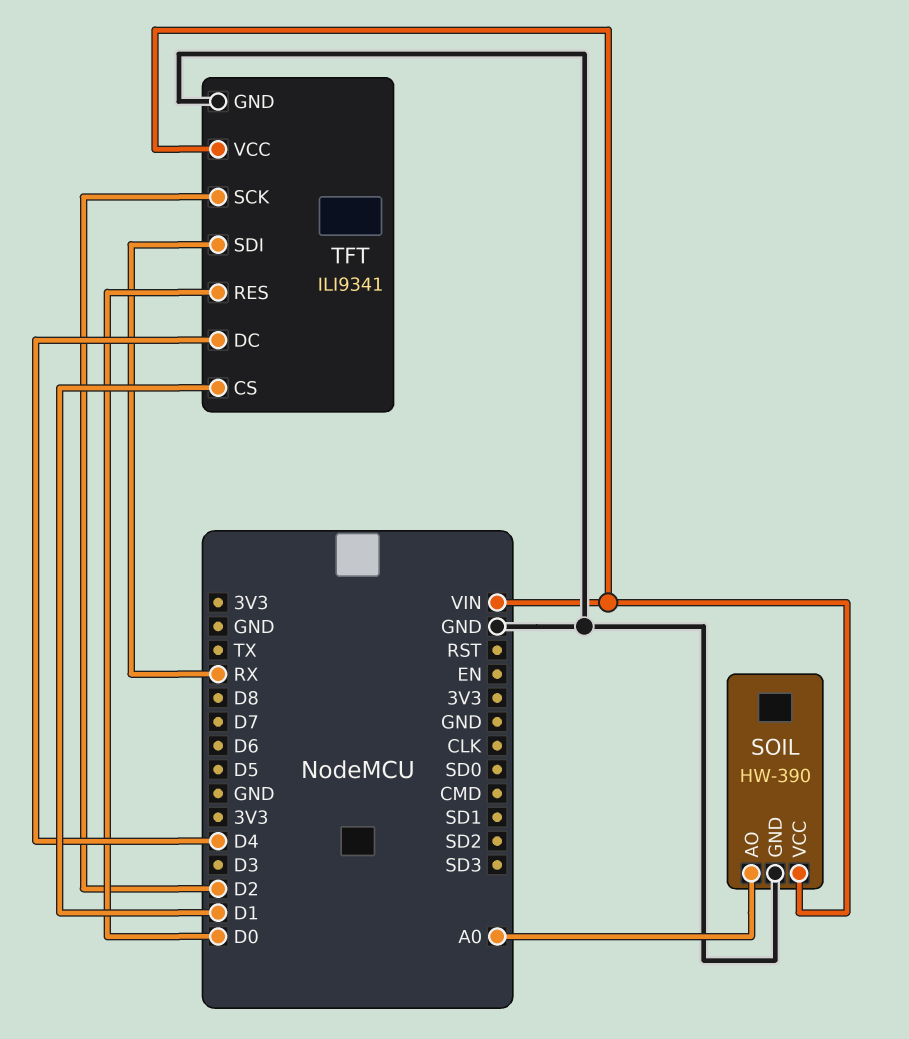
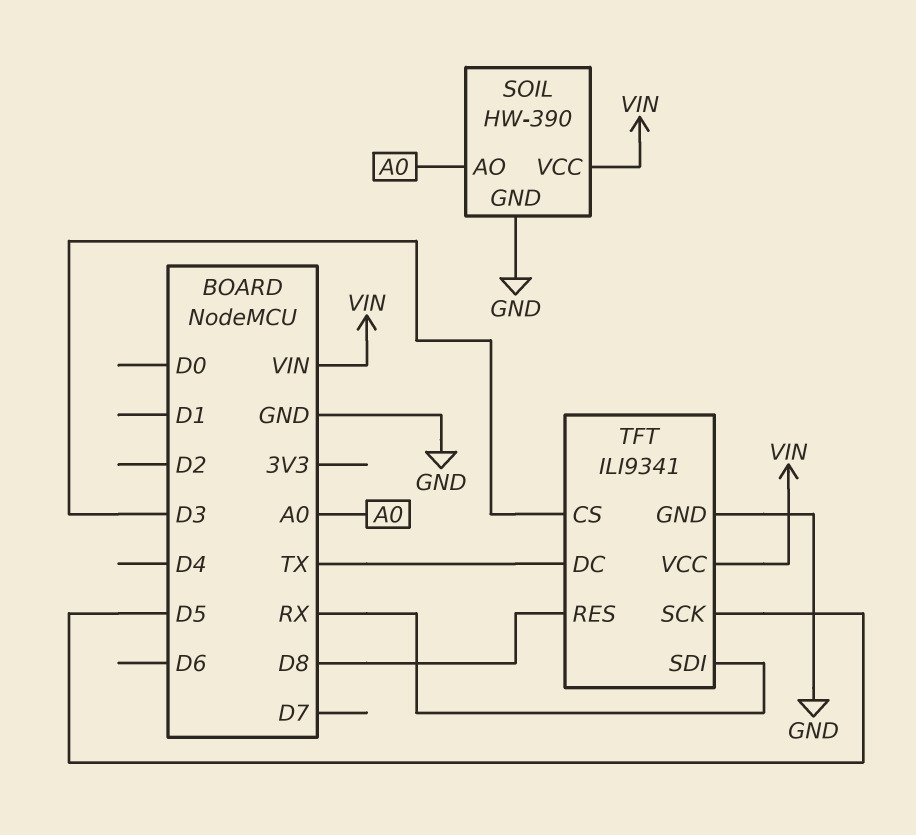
TFT pin CS: D1 -> D3
TFT pin DC: D4 -> TX
TFT pin RES: D0 -> D8
TFT pin SCK: D2 -> D5

